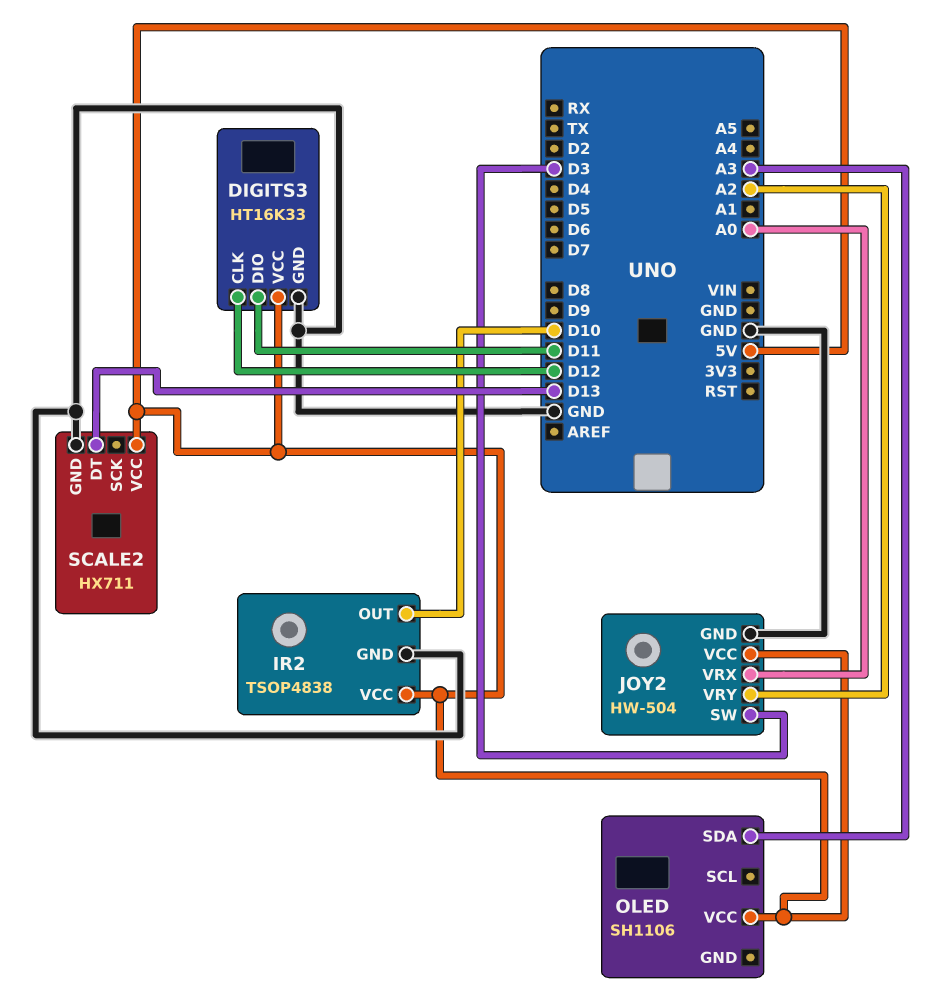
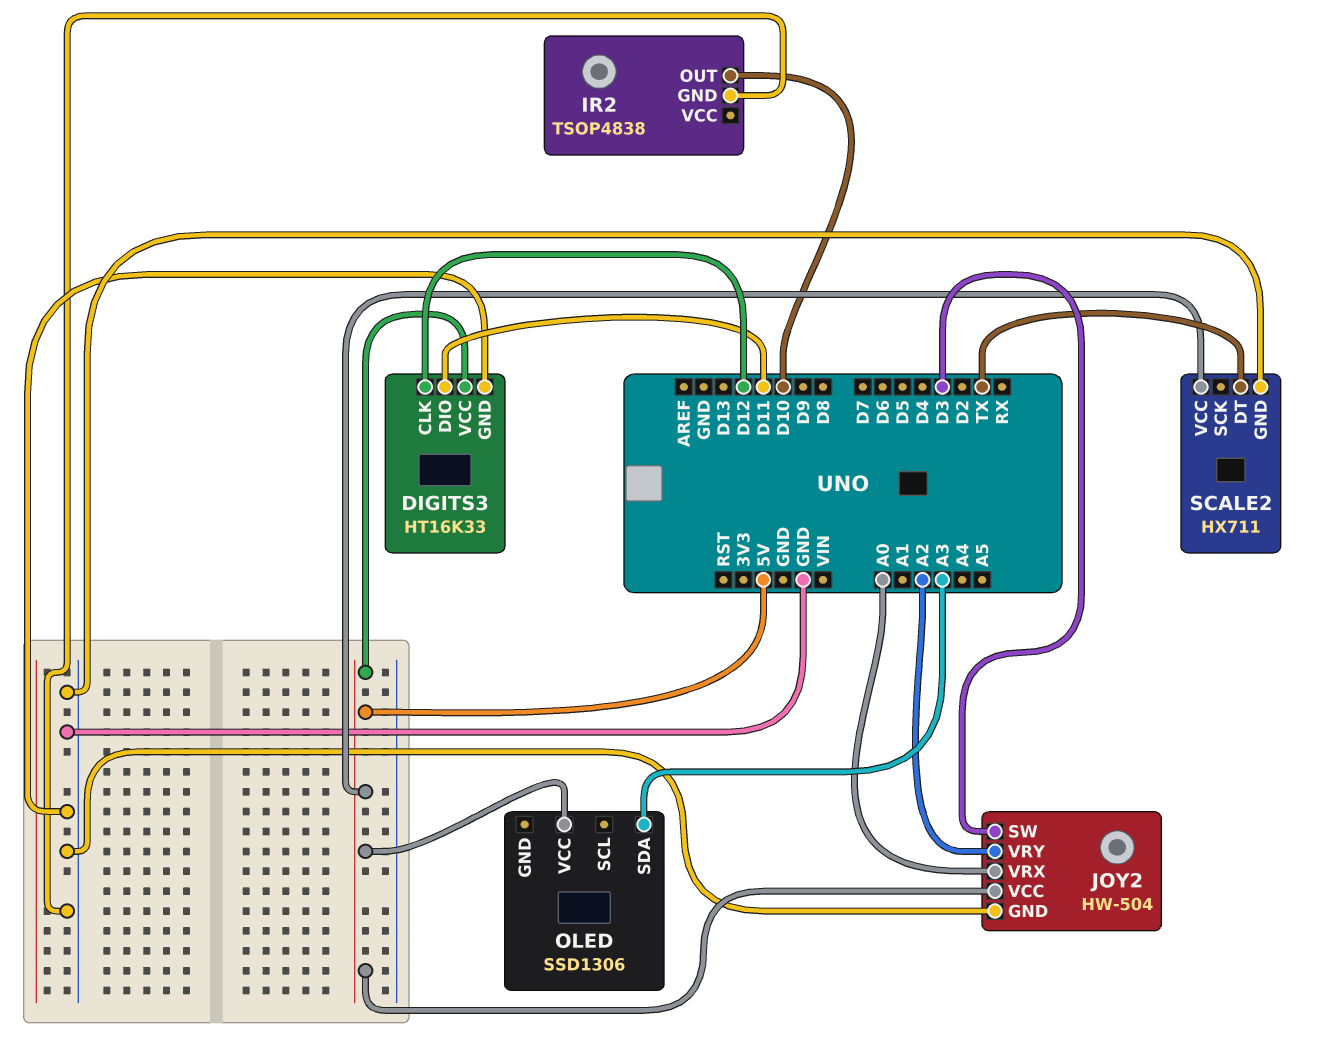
IR2 pin VCC: 5V -> none
OLED: SH1106 -> SSD1306
SCALE2 pin DT: D13 -> TX

